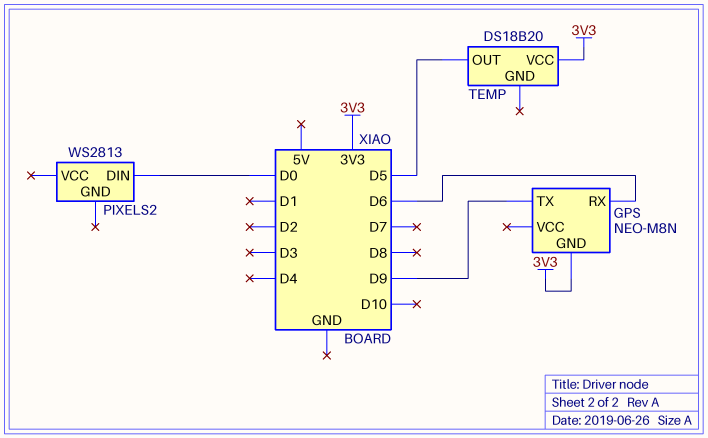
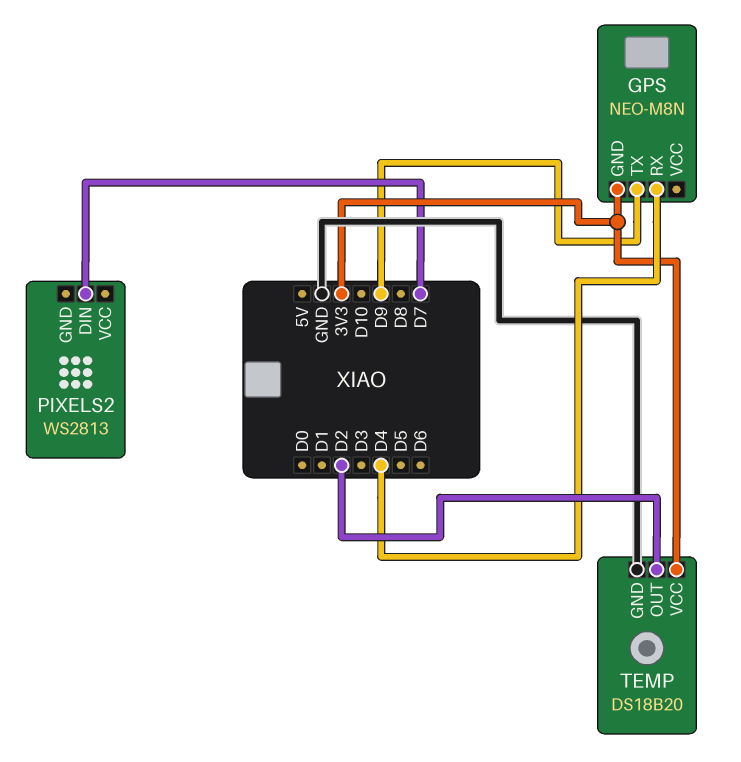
GPS pin RX: D6 -> D4
PIXELS2 pin DIN: D0 -> D7
TEMP pin GND: none -> GND
TEMP pin OUT: D5 -> D2

